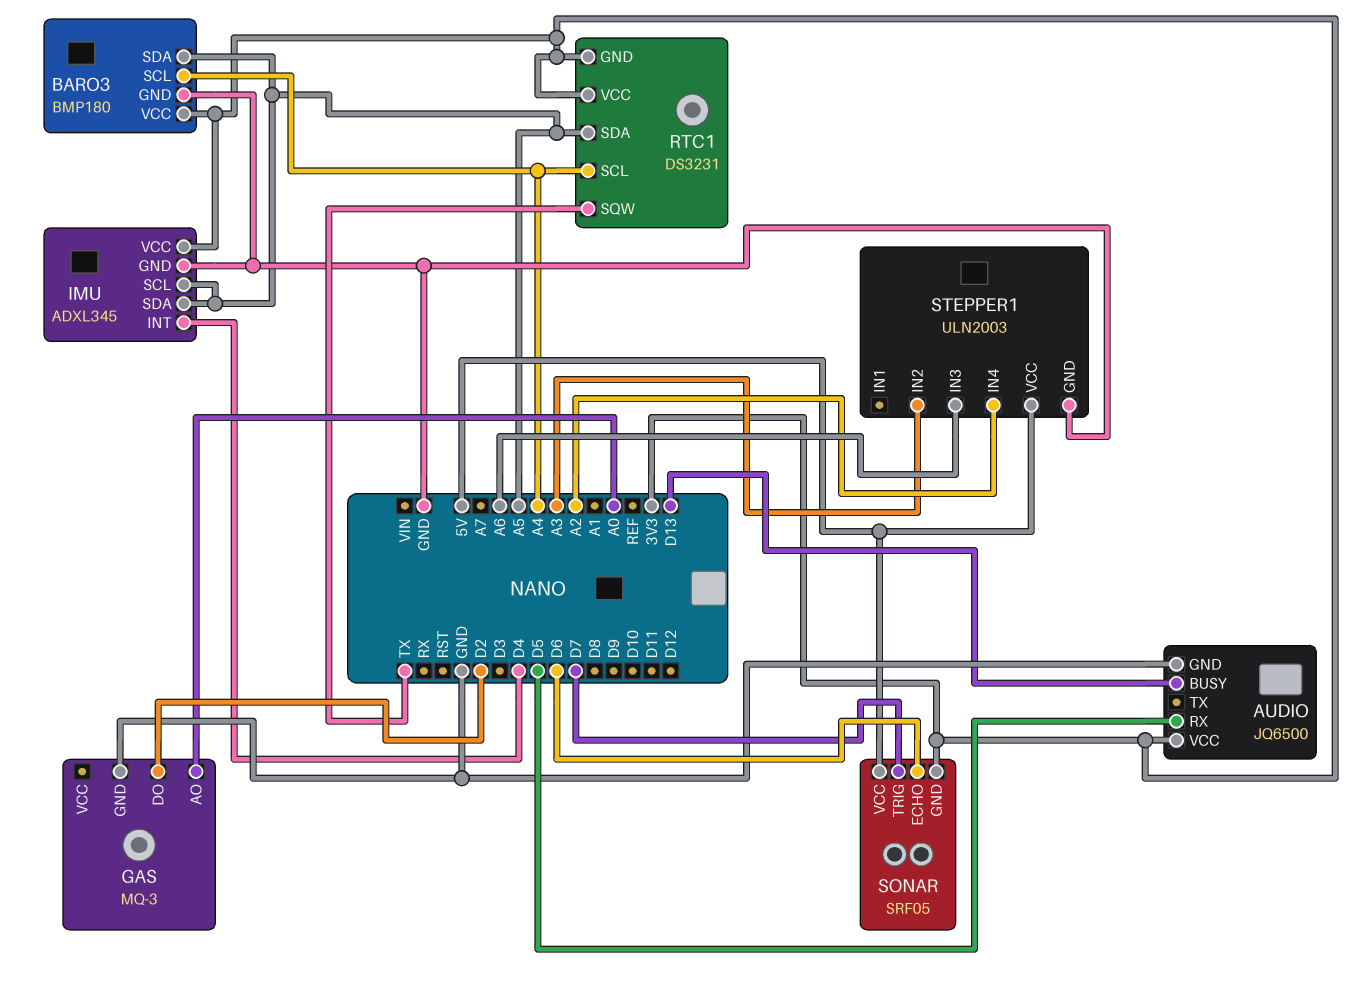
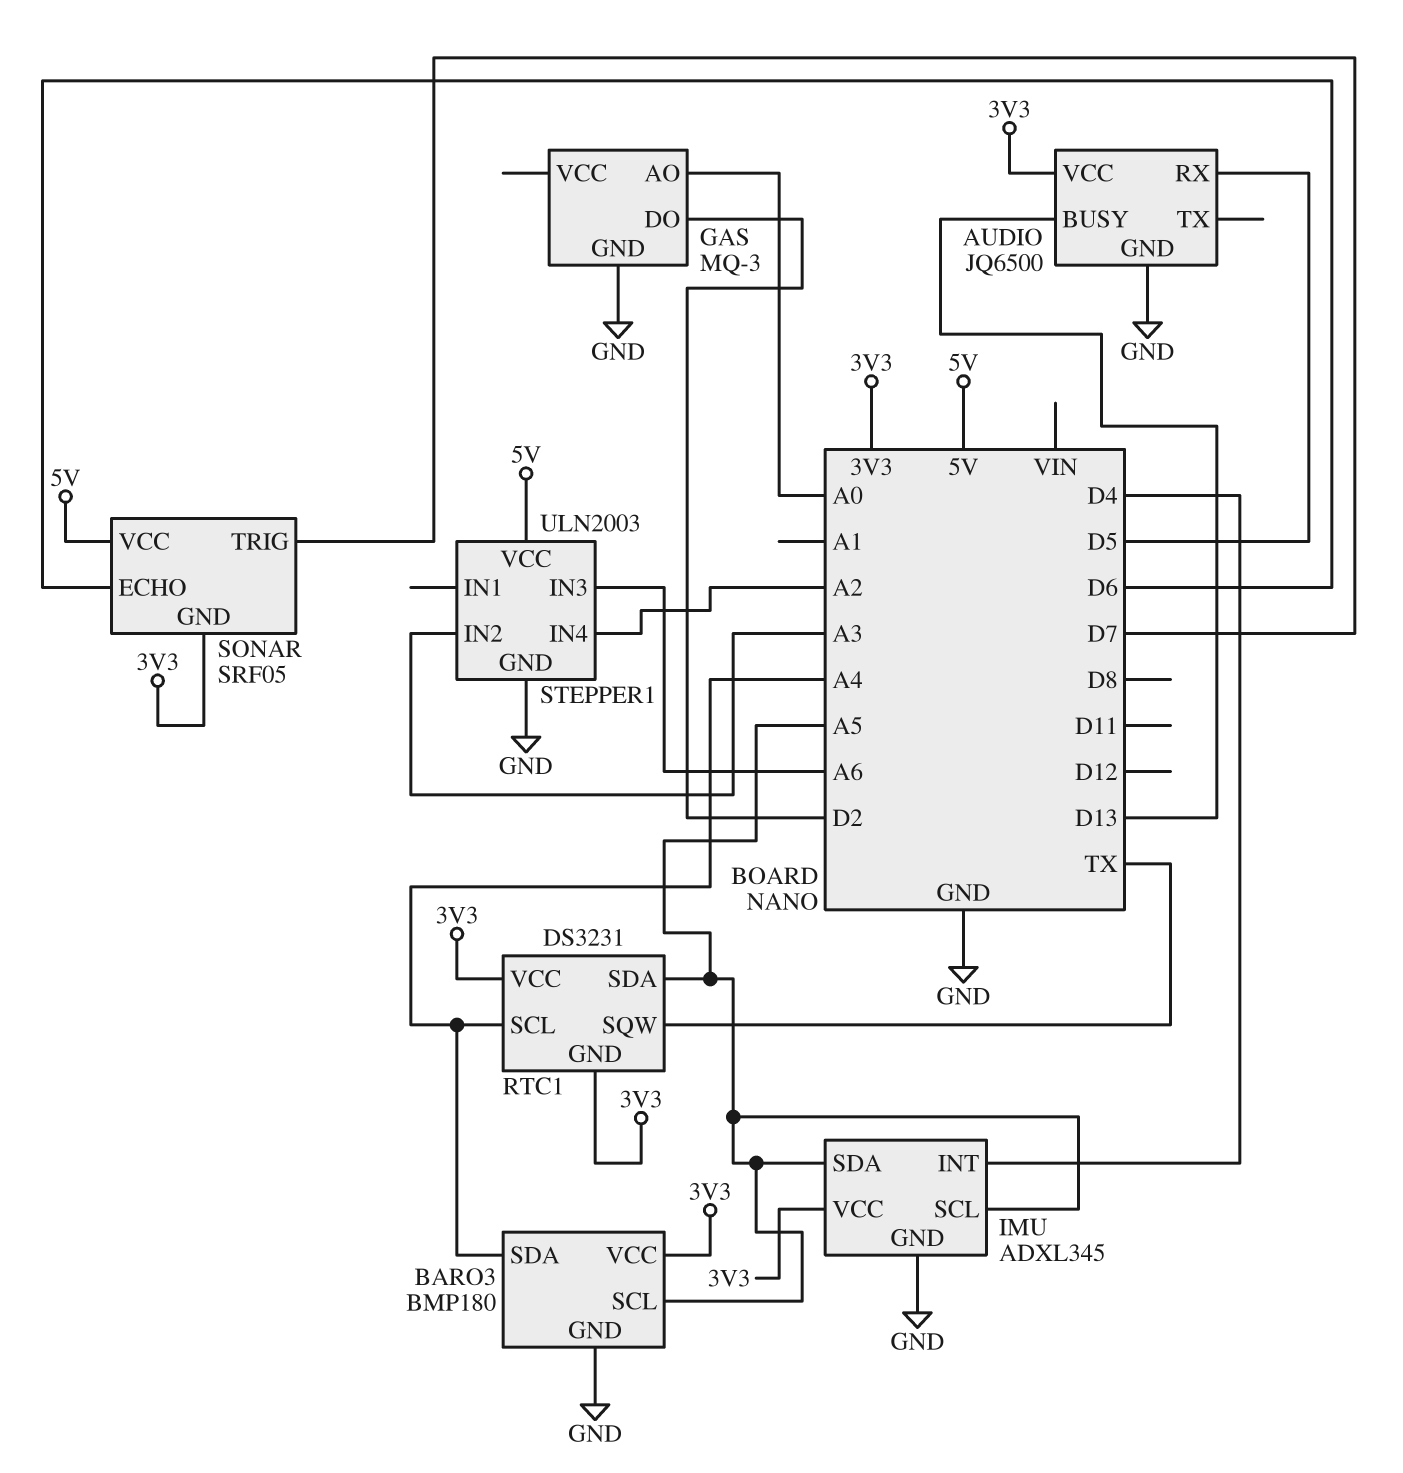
BARO3 pin SCL: A4 -> A5
BARO3 pin SDA: A5 -> A4

